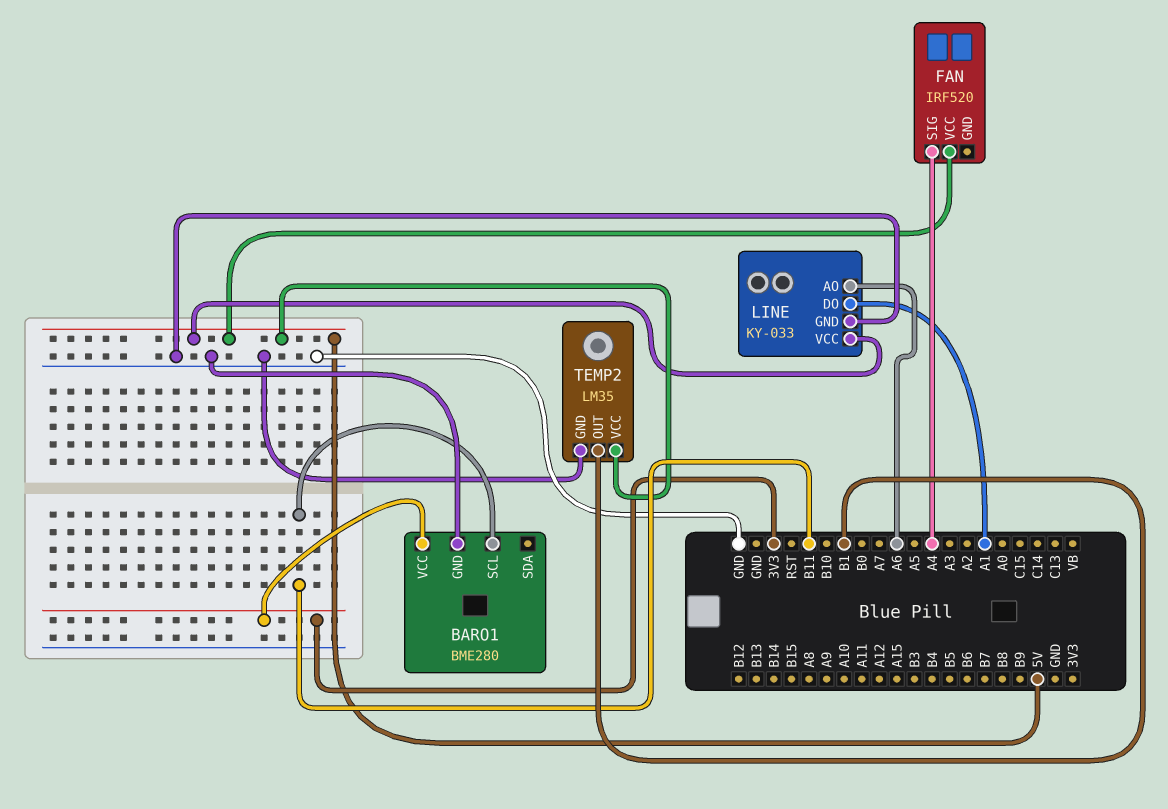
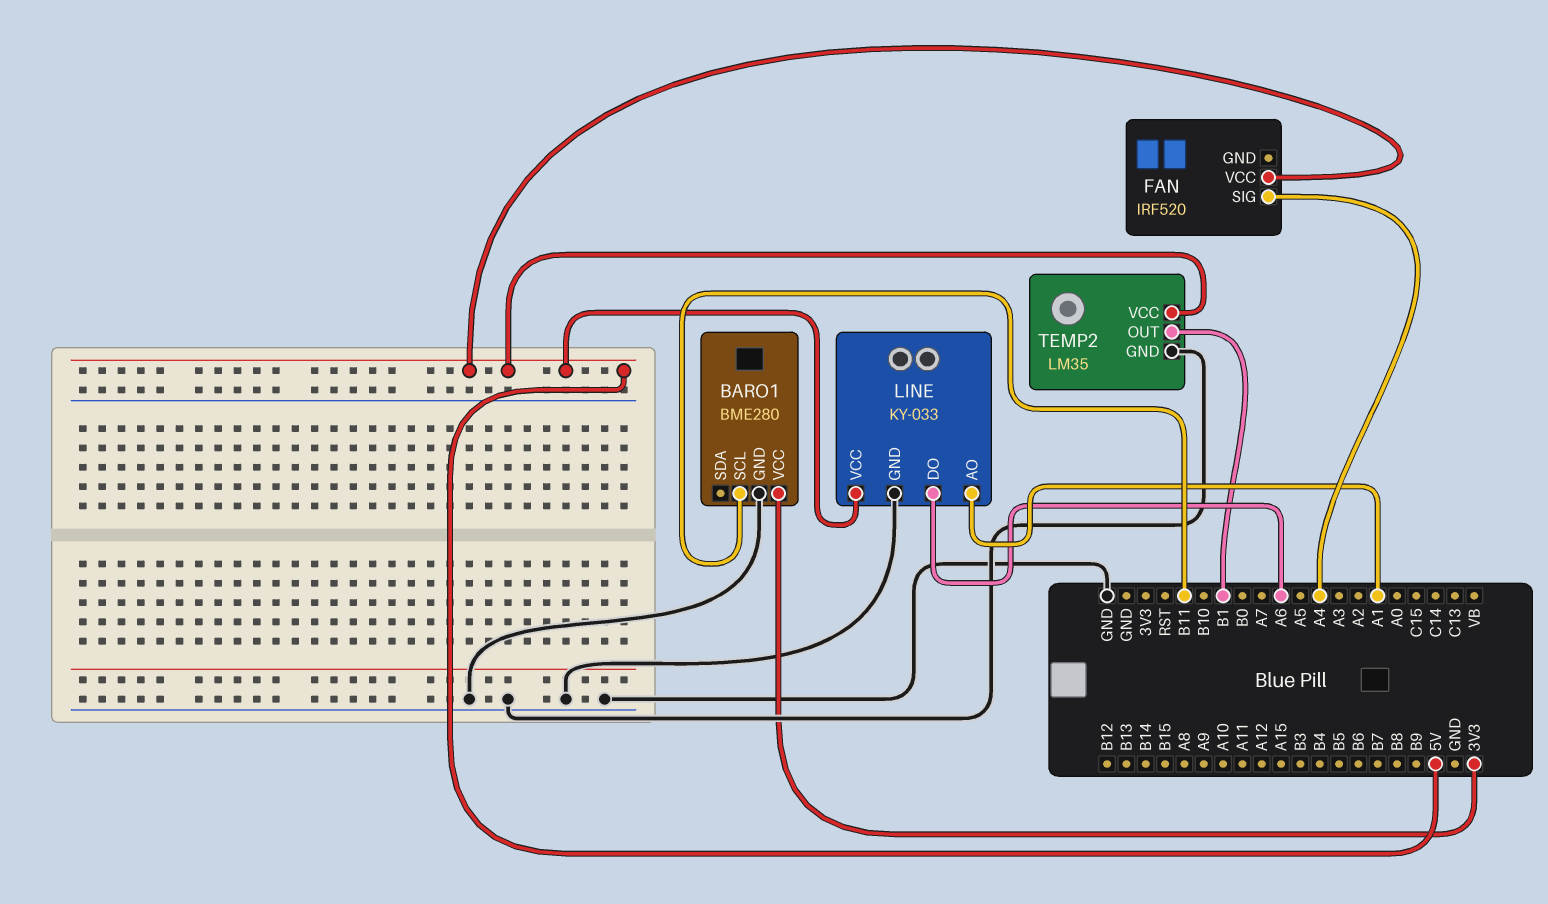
LINE pin AO: A6 -> A1
LINE pin DO: A1 -> A6

